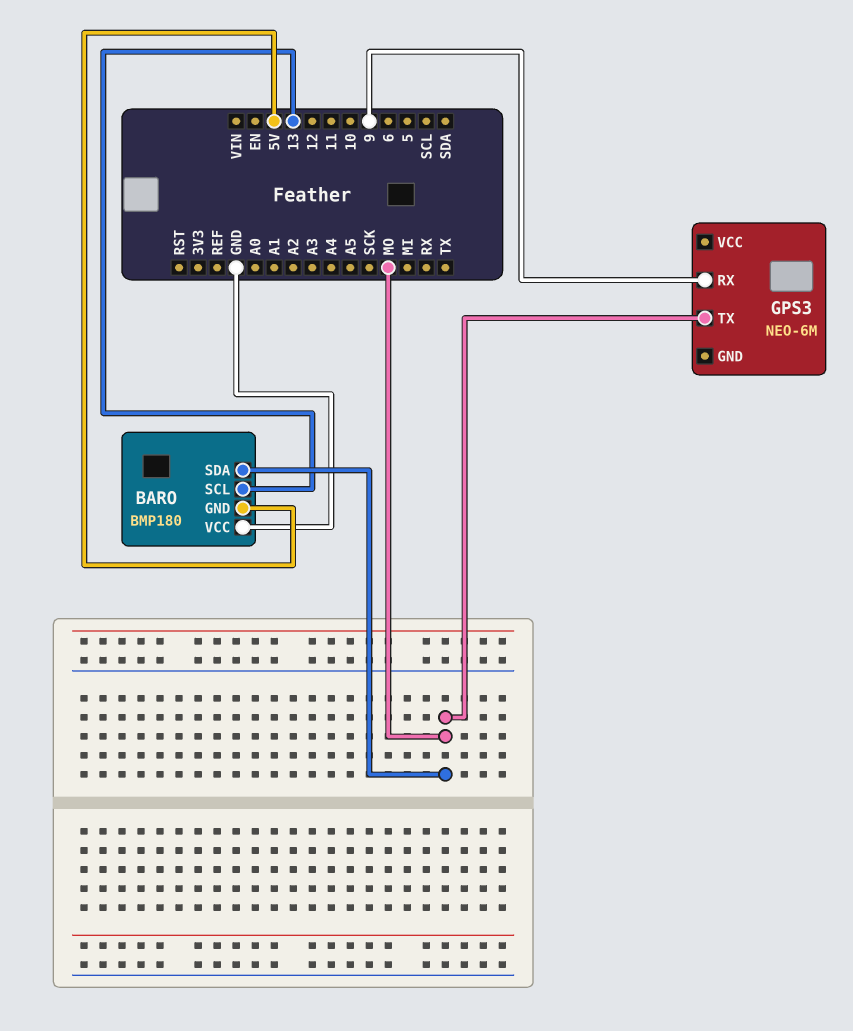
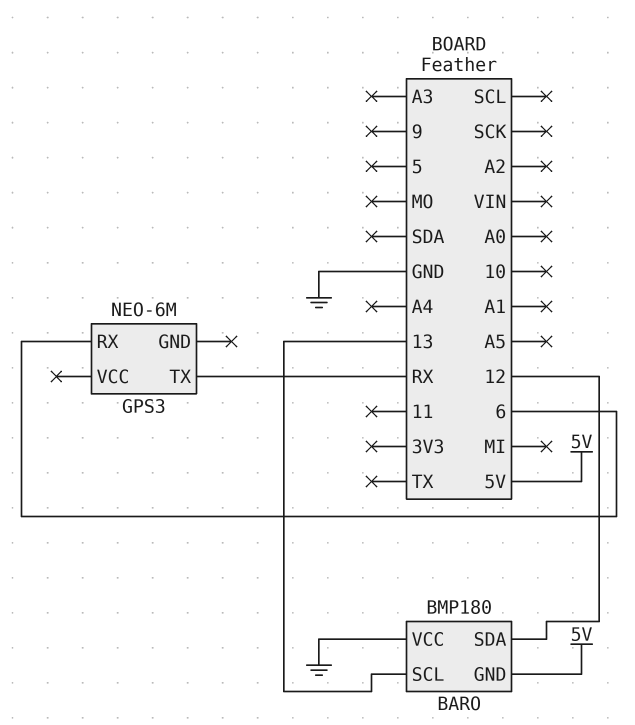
BARO pin SDA: MO -> 12
GPS3 pin RX: 9 -> 6
GPS3 pin TX: MO -> RX

